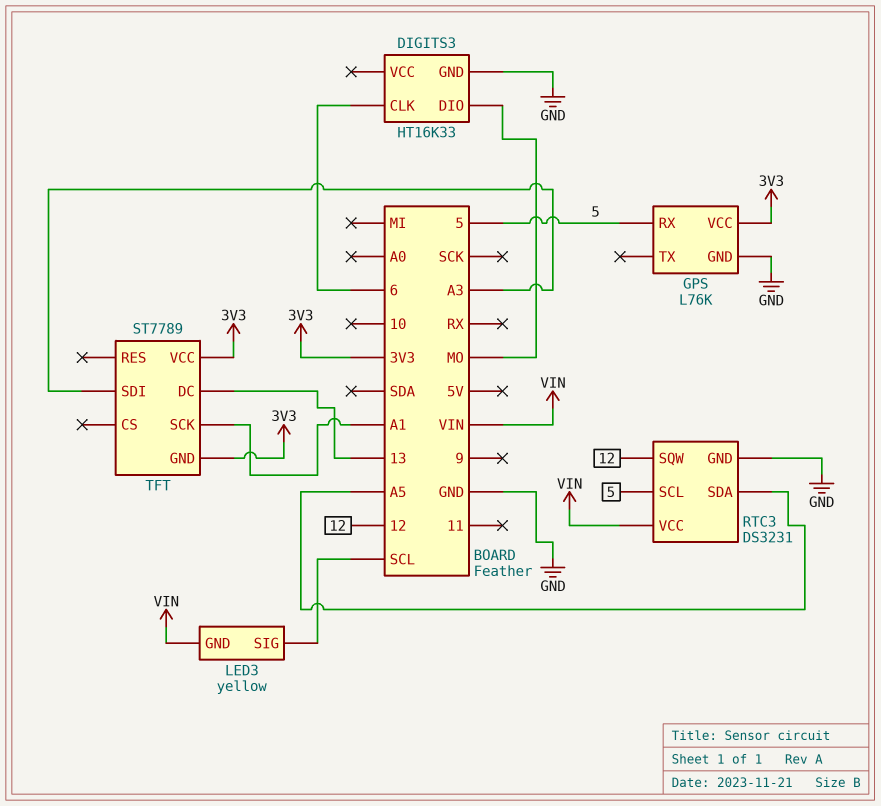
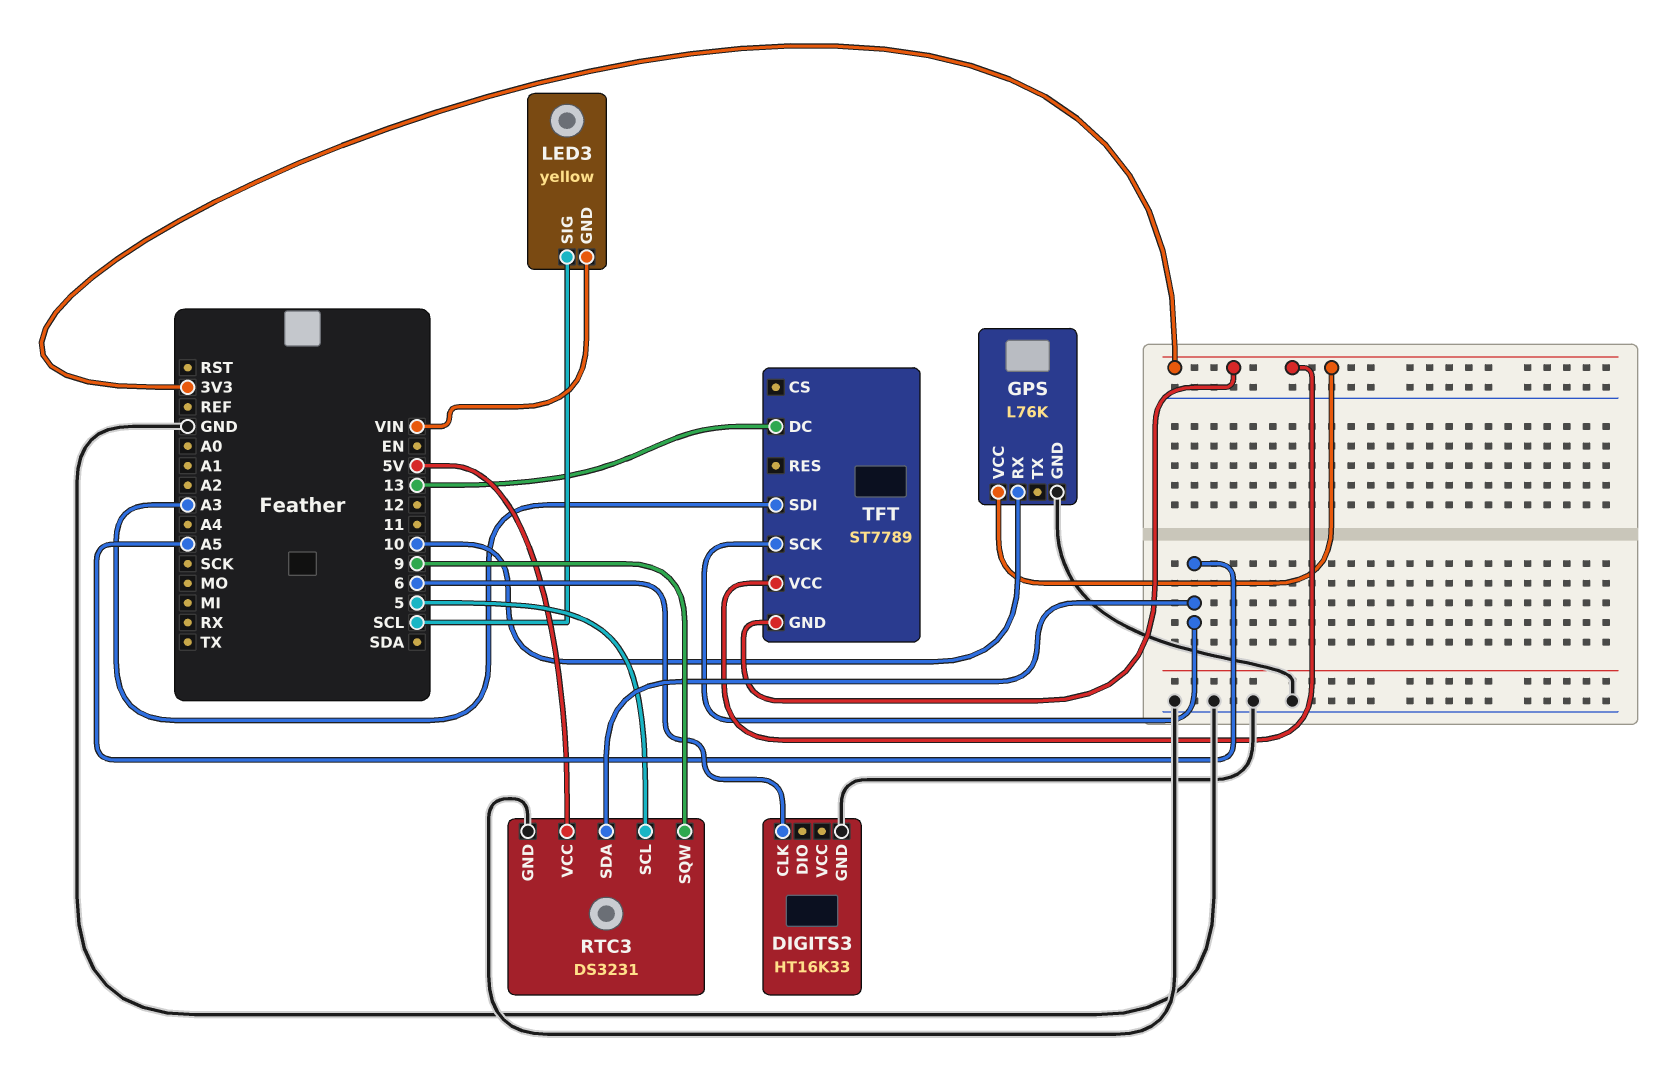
DIGITS3 pin DIO: MO -> none
GPS pin RX: 5 -> 10
RTC3 pin SQW: 12 -> 9
RTC3 pin VCC: VIN -> 5V
TFT pin SCK: A1 -> A5

